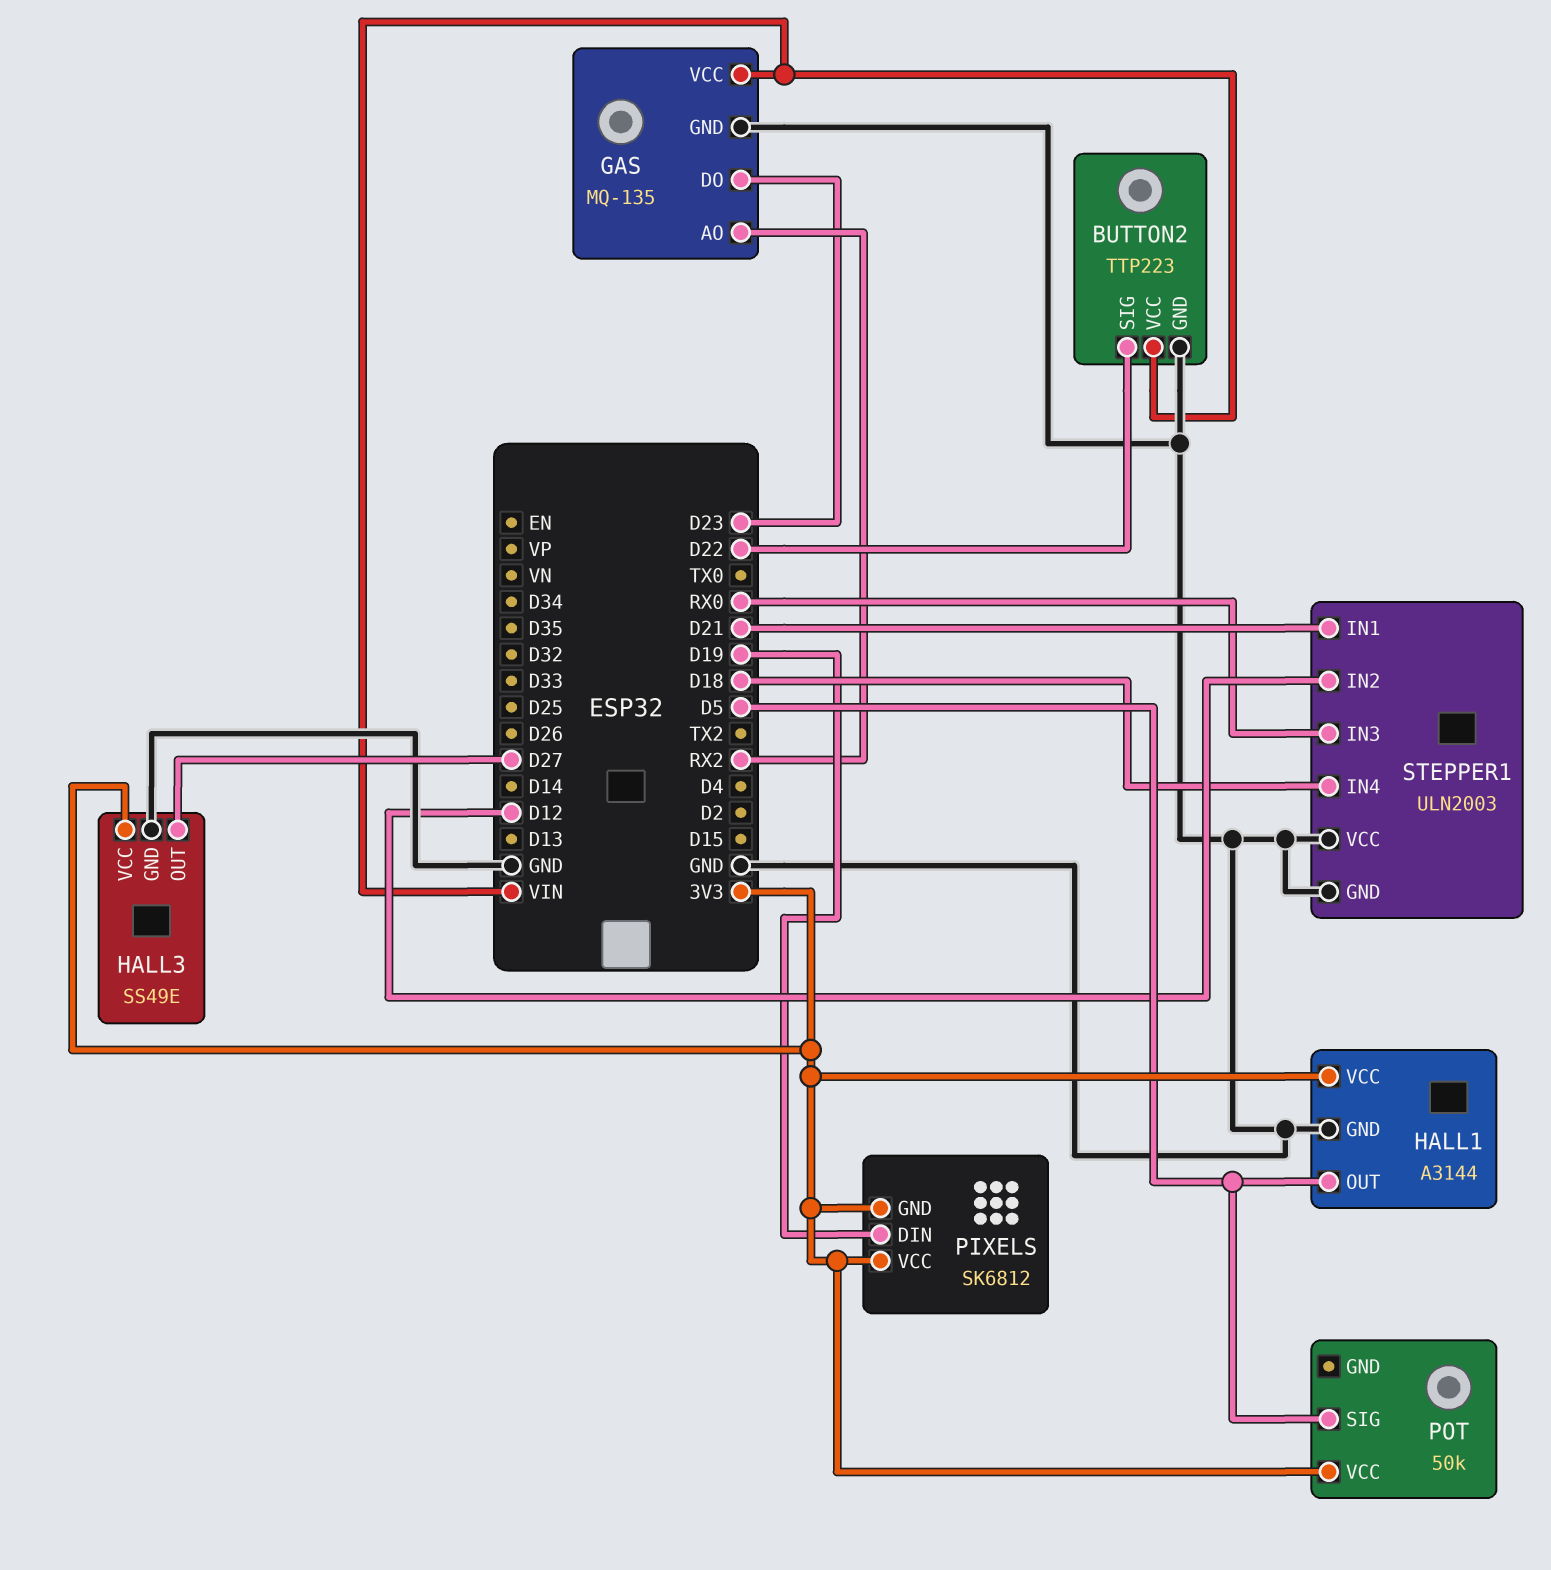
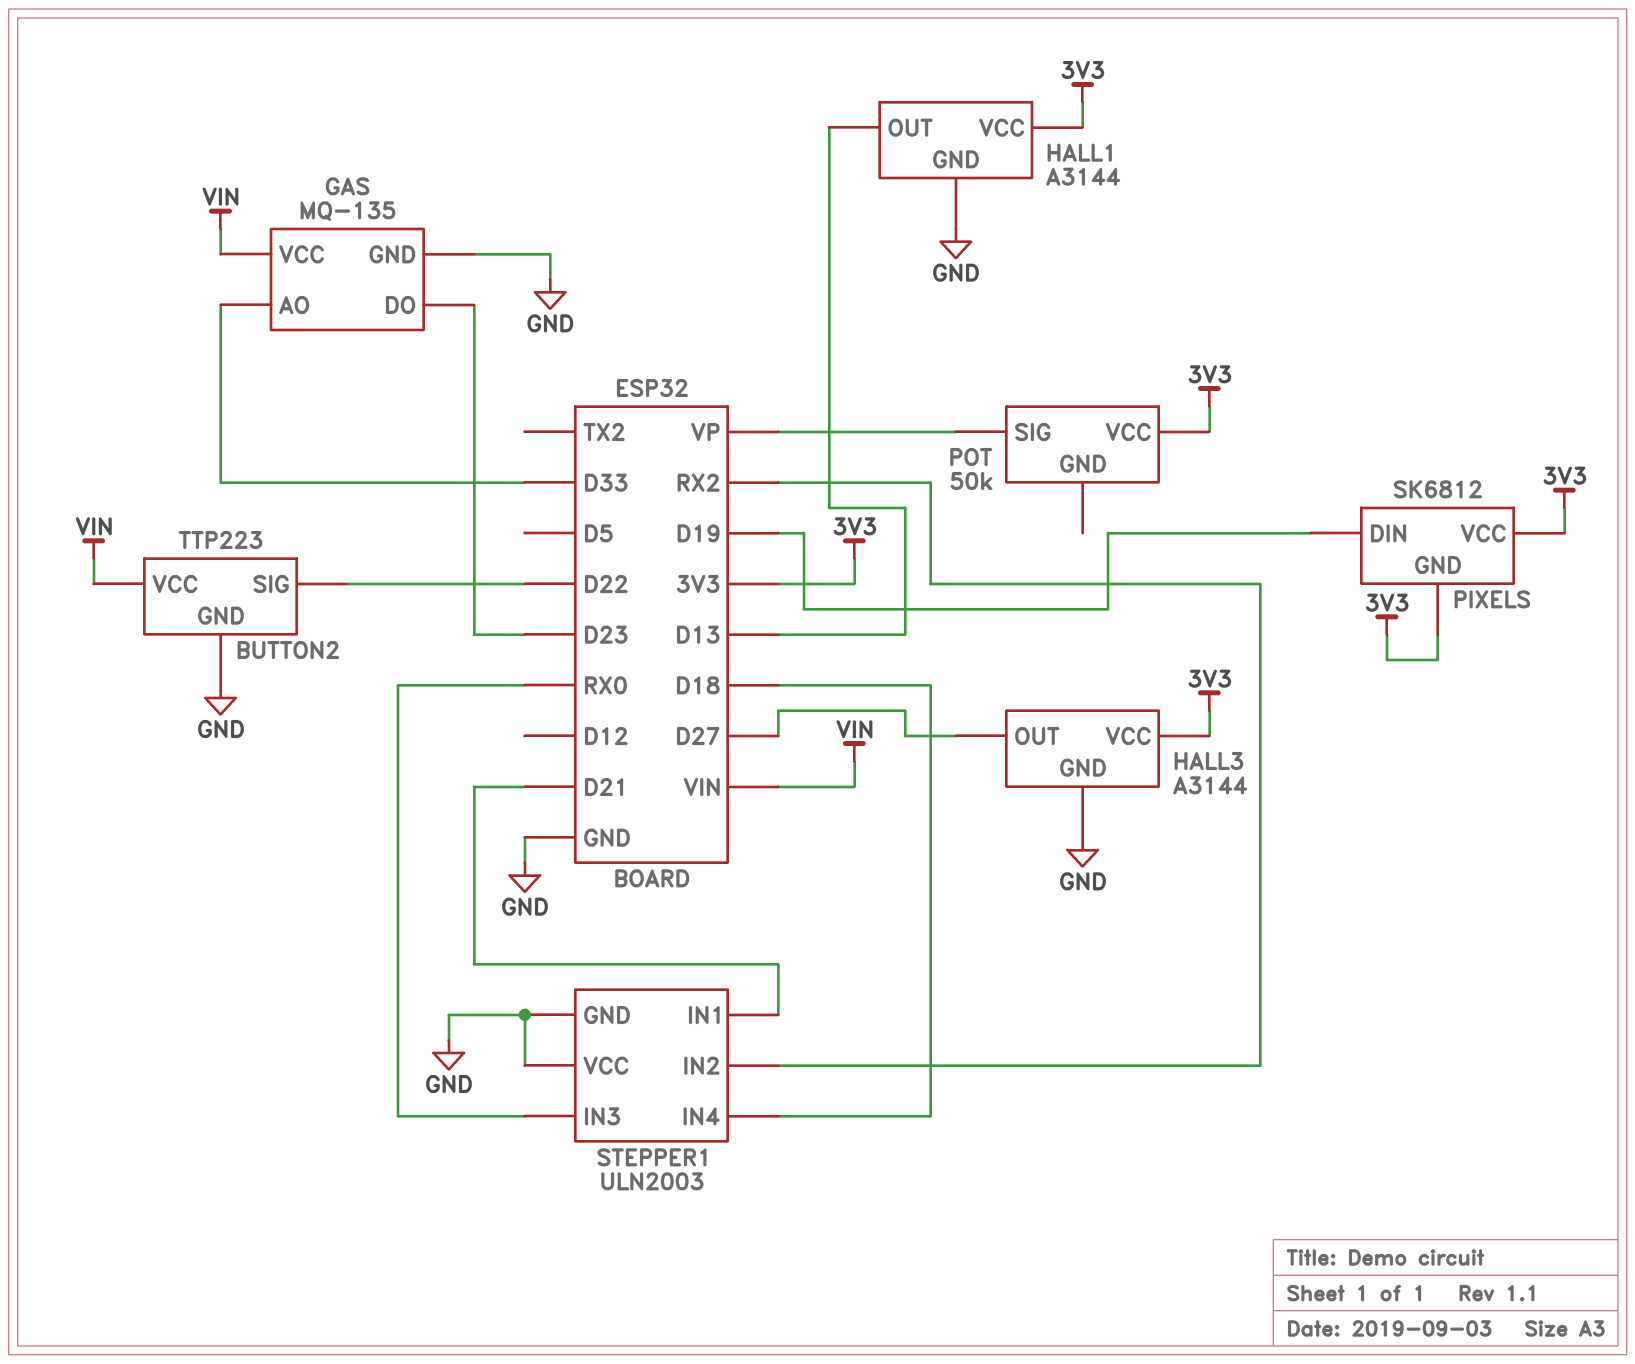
GAS pin AO: RX2 -> D33
HALL1 pin OUT: D5 -> D13
HALL3: SS49E -> A3144
POT pin SIG: D5 -> VP
STEPPER1 pin IN2: D12 -> RX2

